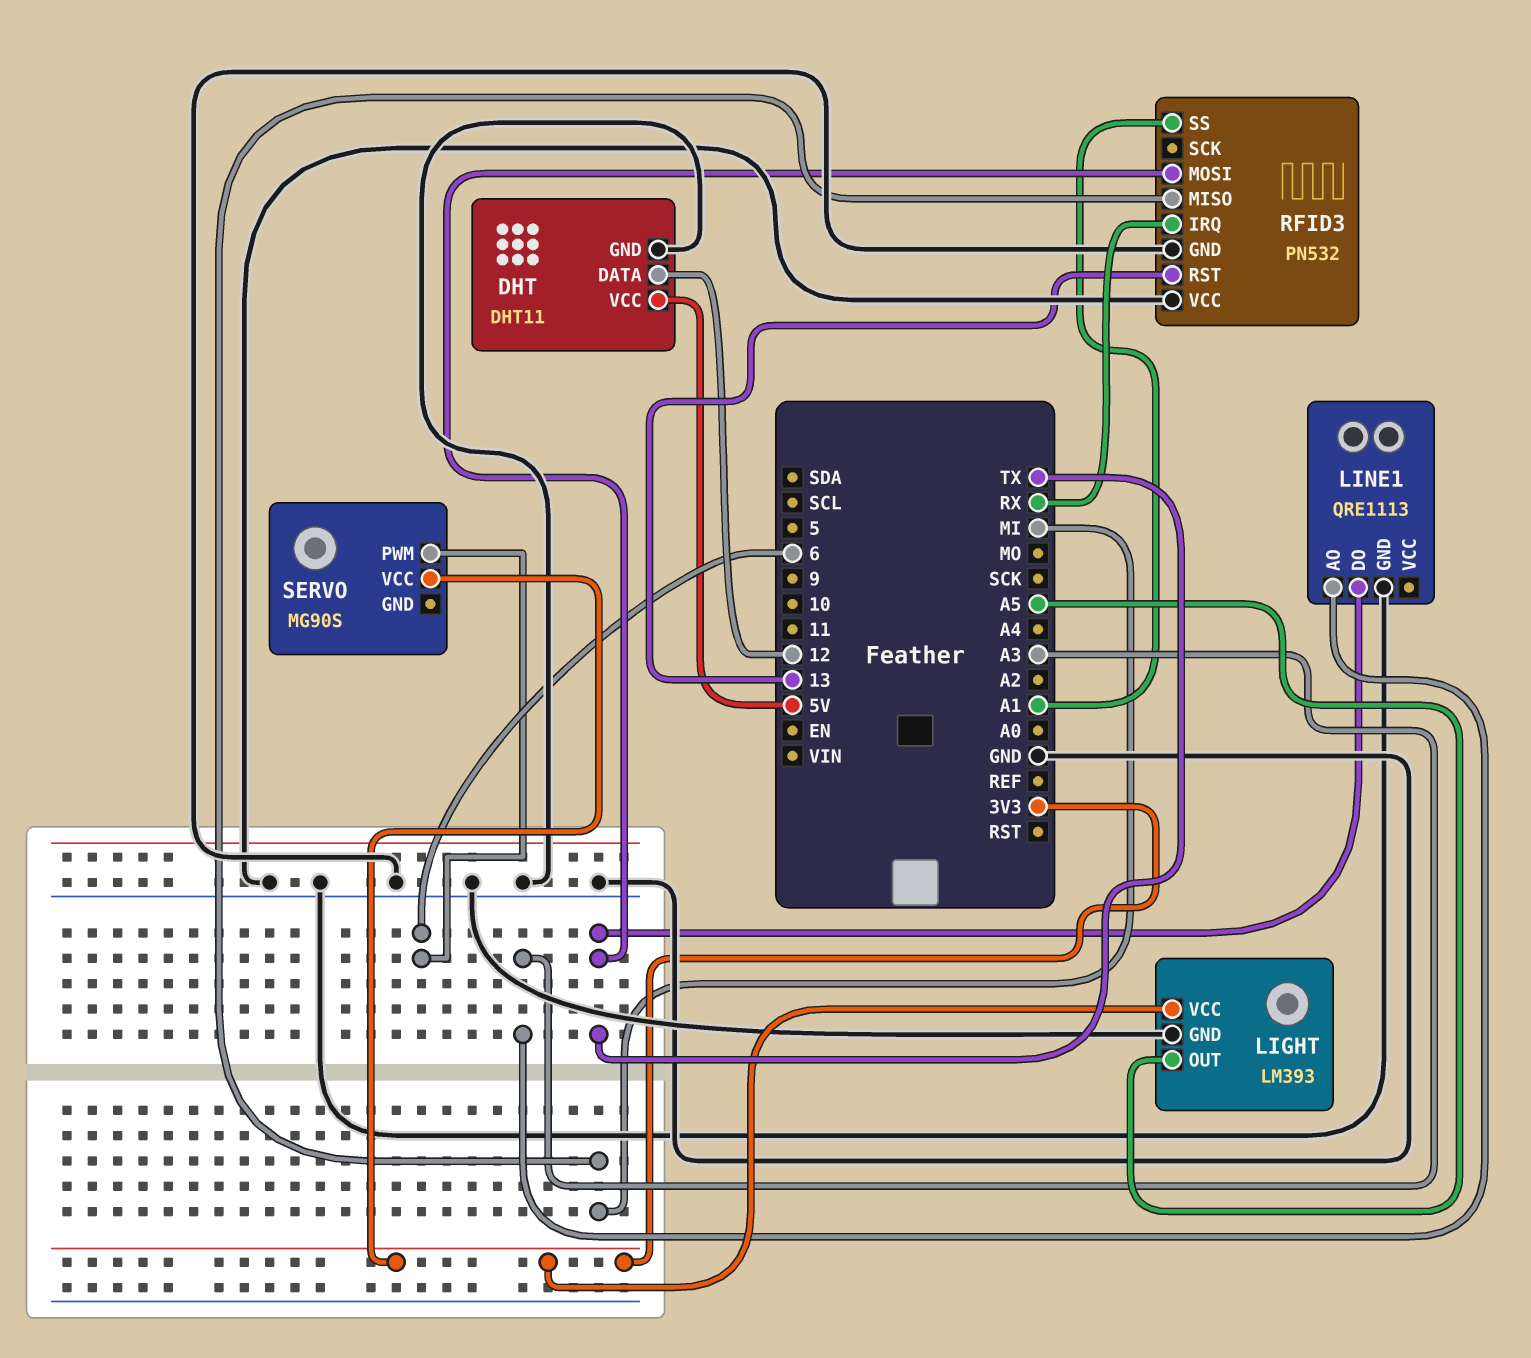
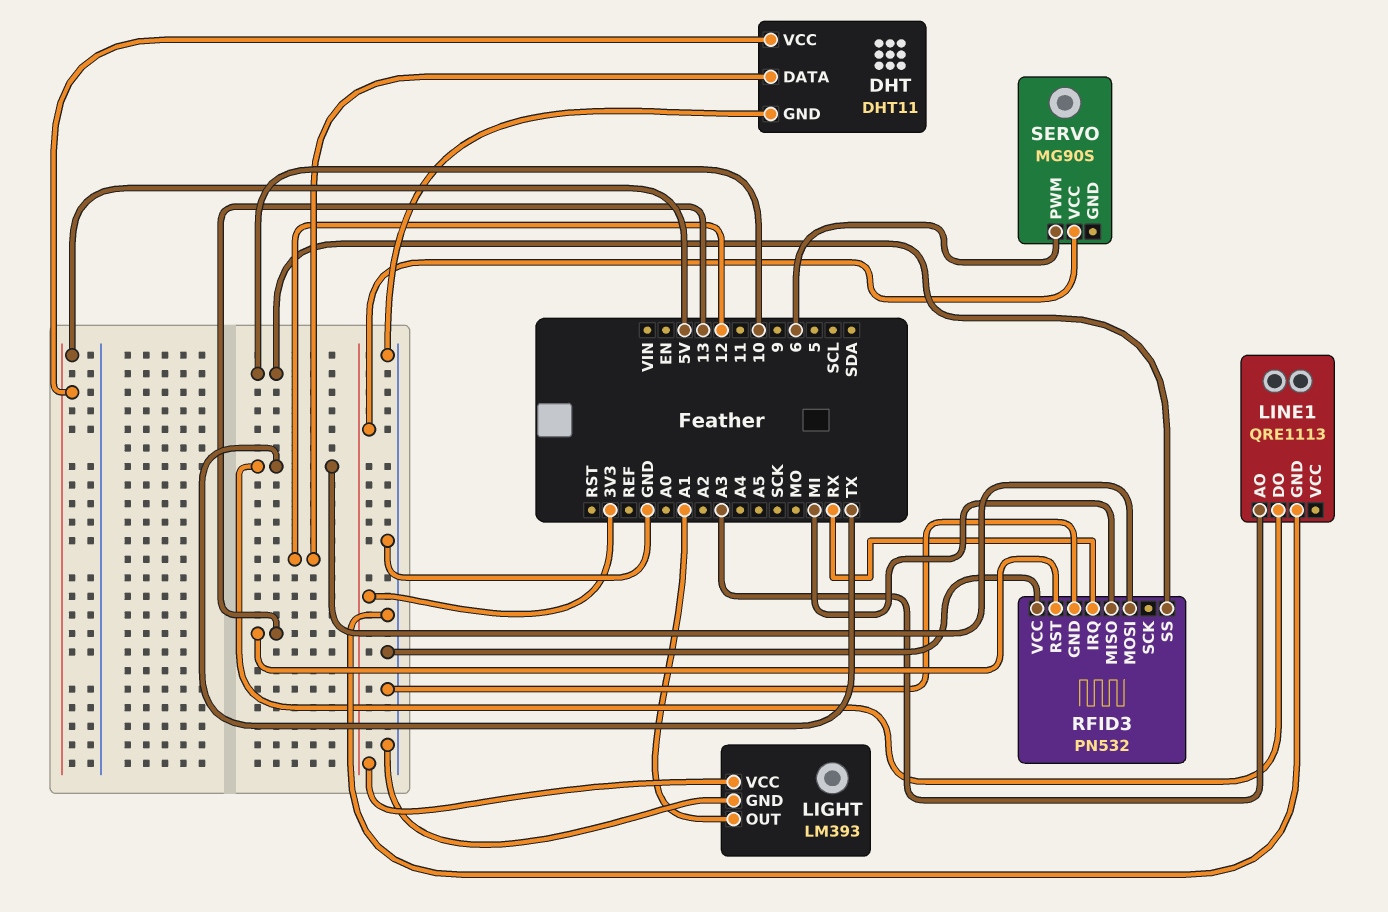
LIGHT pin OUT: A5 -> A1
RFID3 pin SS: A1 -> 10

